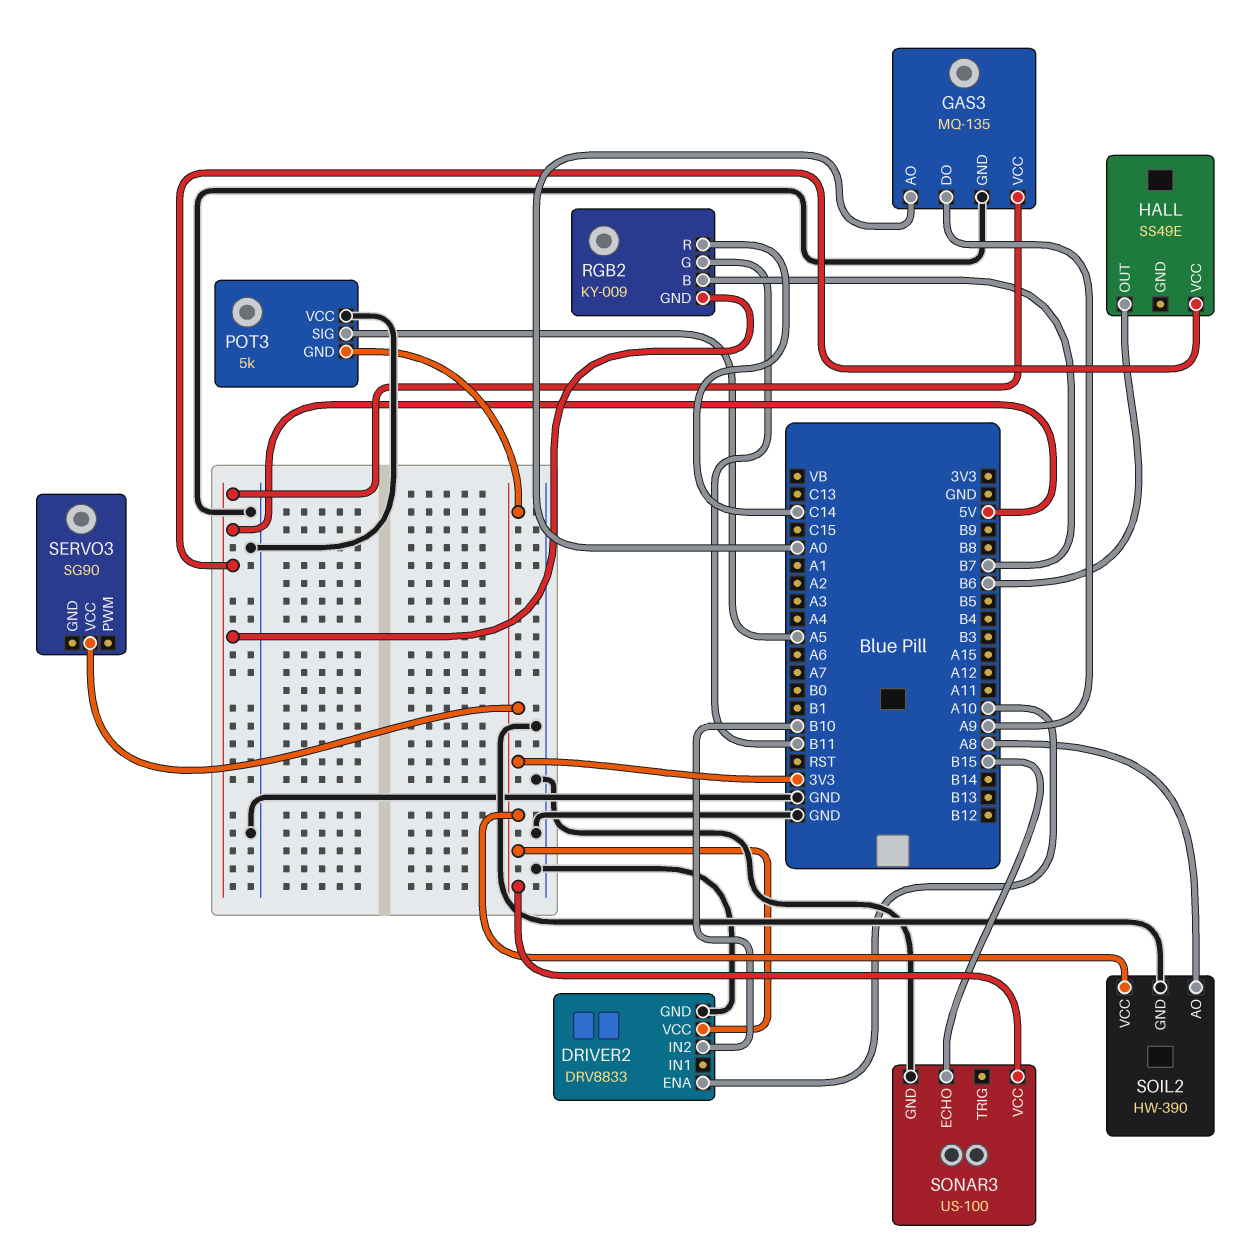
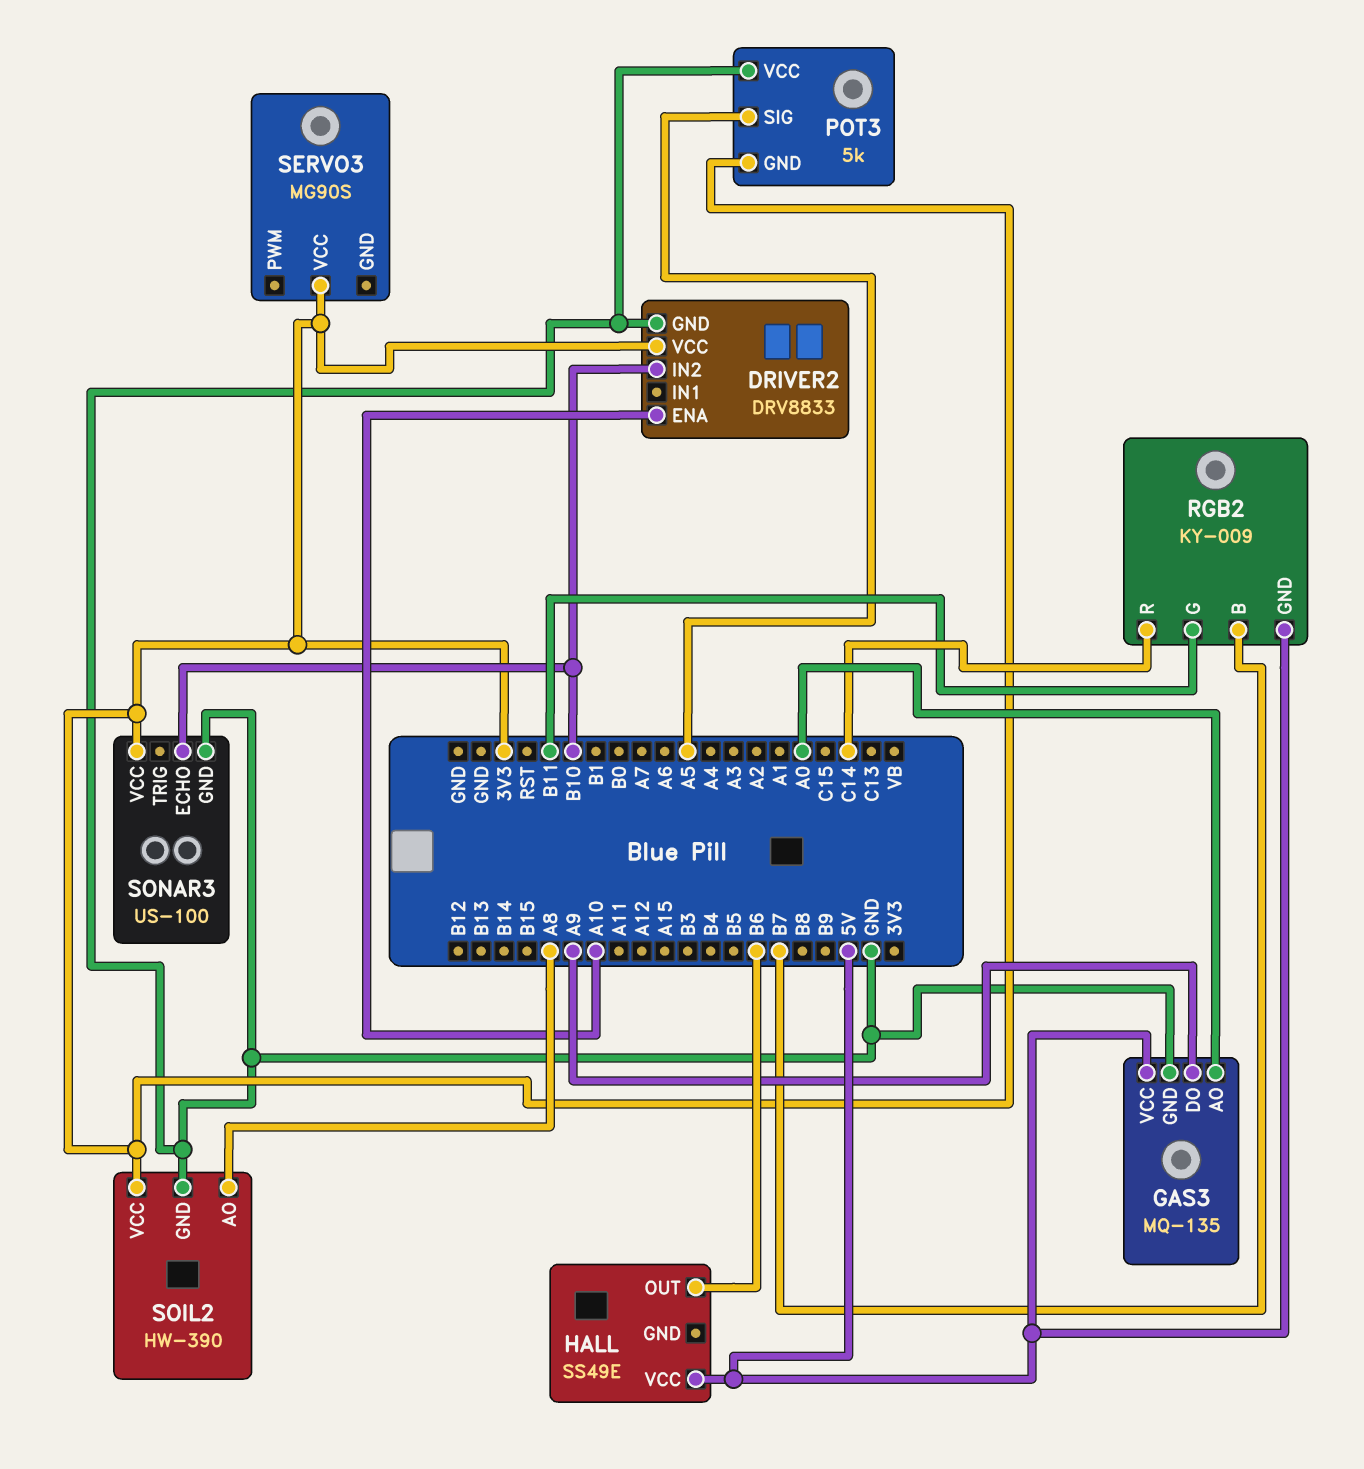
SERVO3: SG90 -> MG90S
SONAR3 pin ECHO: B15 -> B10

